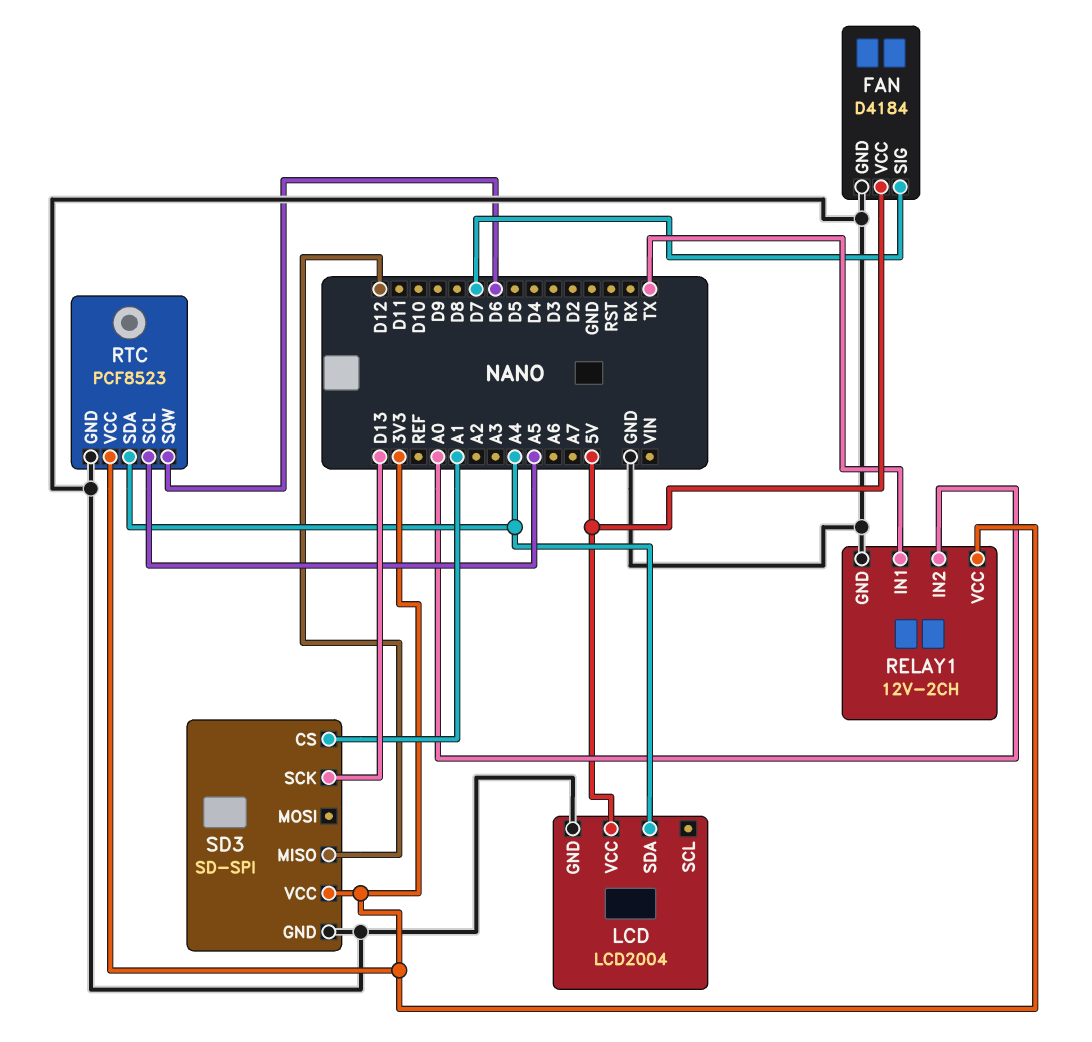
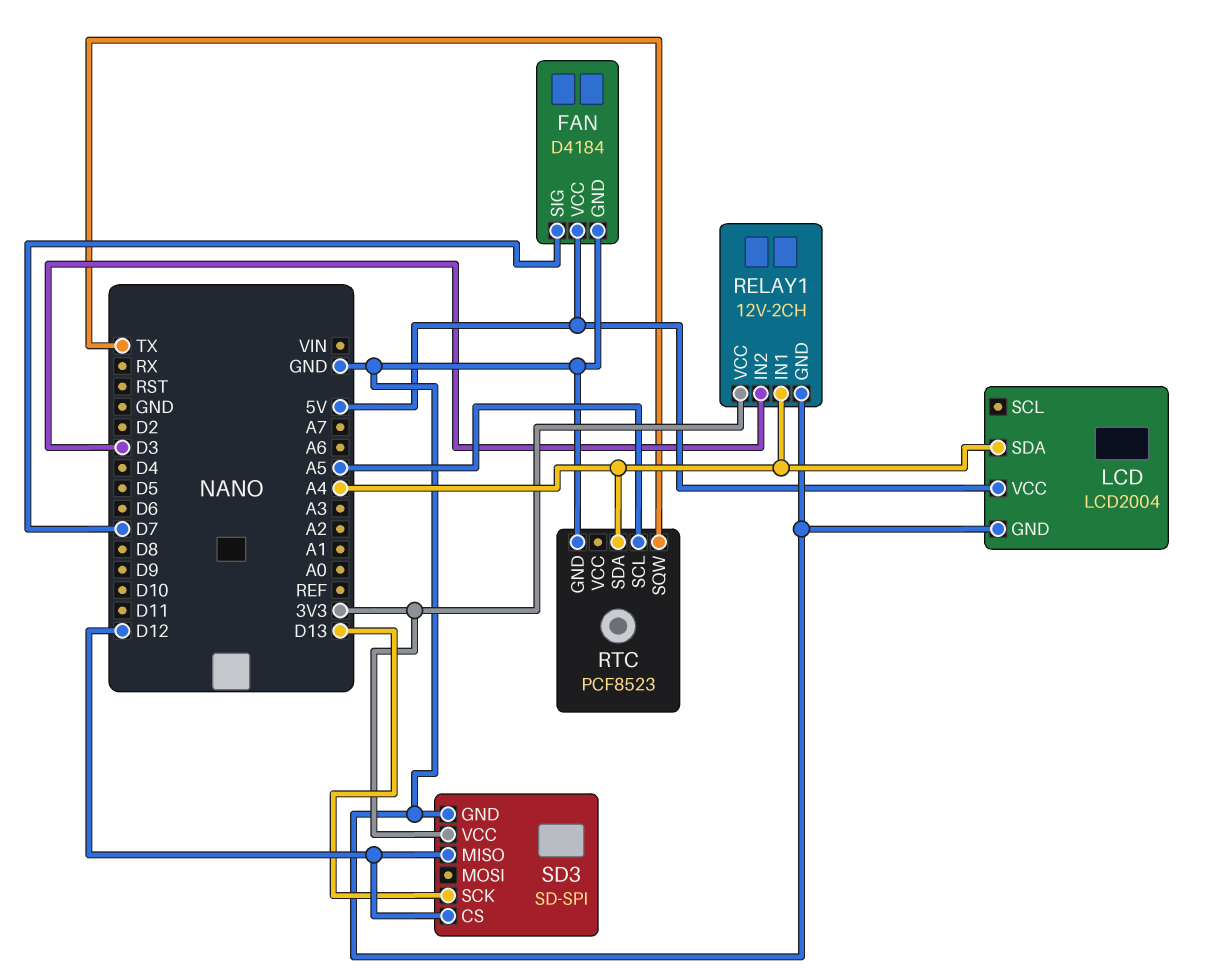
RELAY1 pin IN1: TX -> A4
RELAY1 pin IN2: A0 -> D3
RTC pin SQW: D6 -> TX
RTC pin VCC: 3V3 -> none
SD3 pin CS: A1 -> D12

